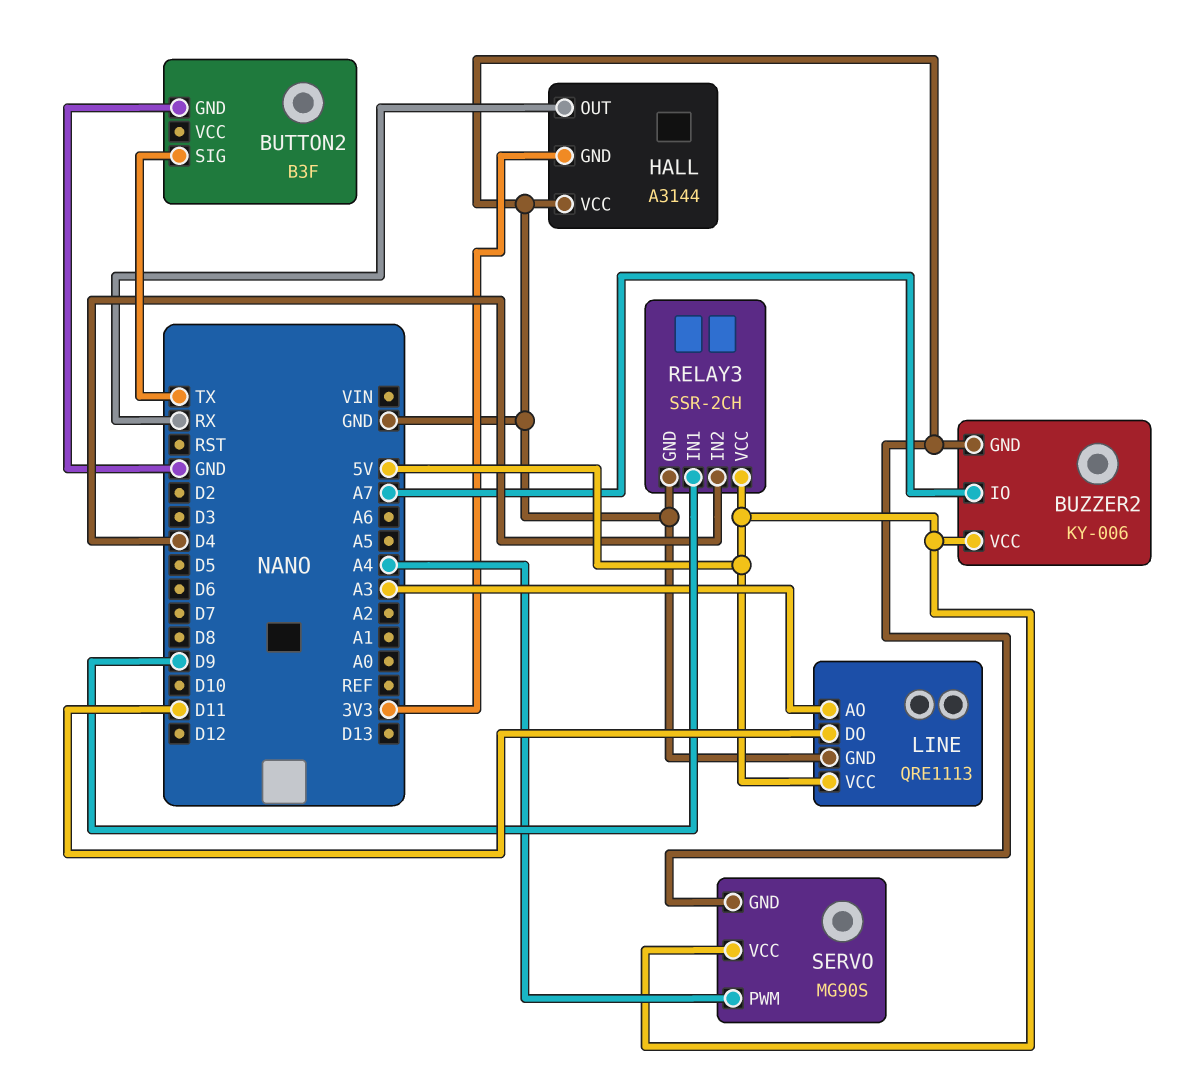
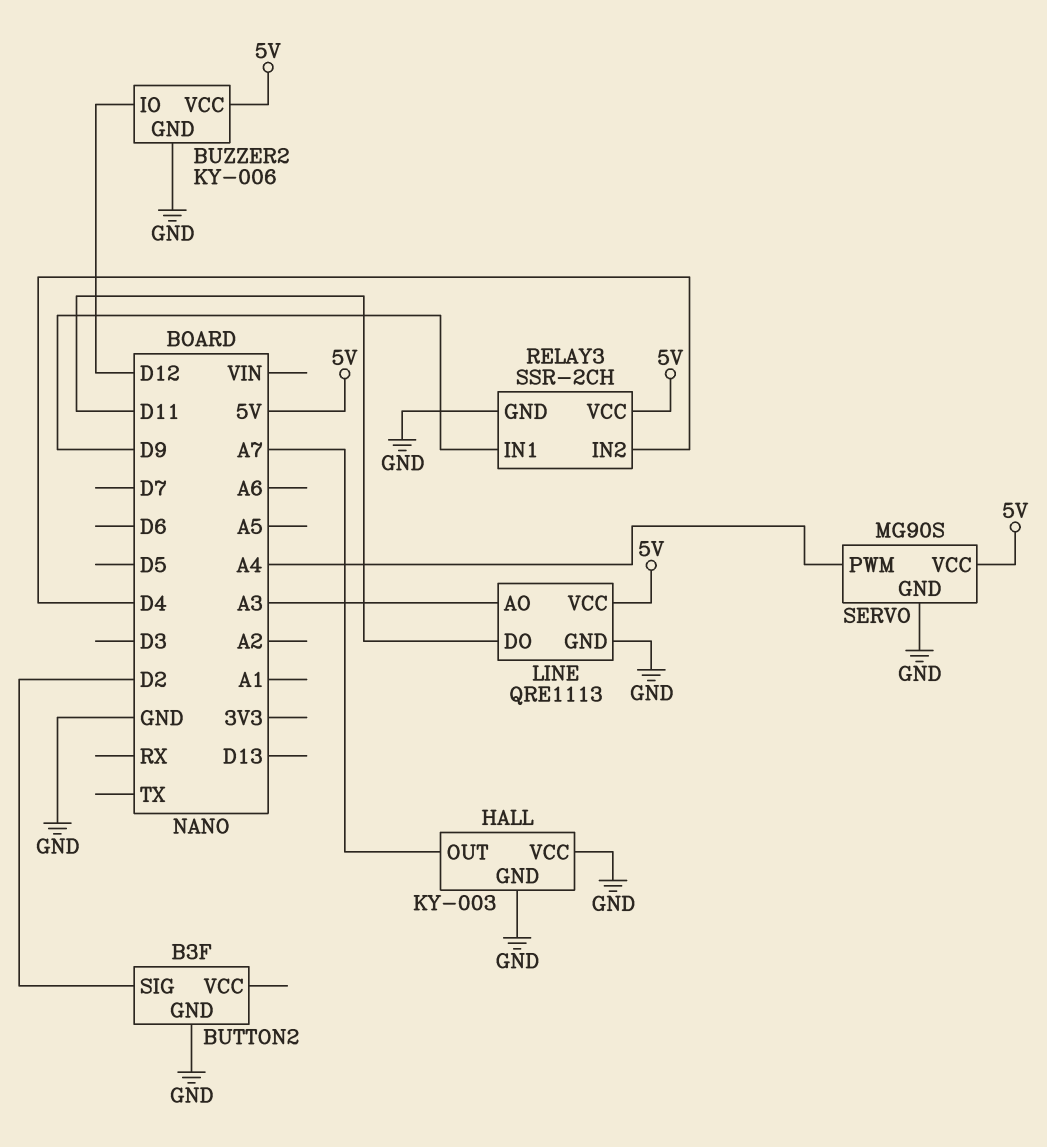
BUTTON2 pin SIG: TX -> D2
BUZZER2 pin IO: A7 -> D12
HALL: A3144 -> KY-003
HALL pin GND: 3V3 -> GND
HALL pin OUT: RX -> A7

